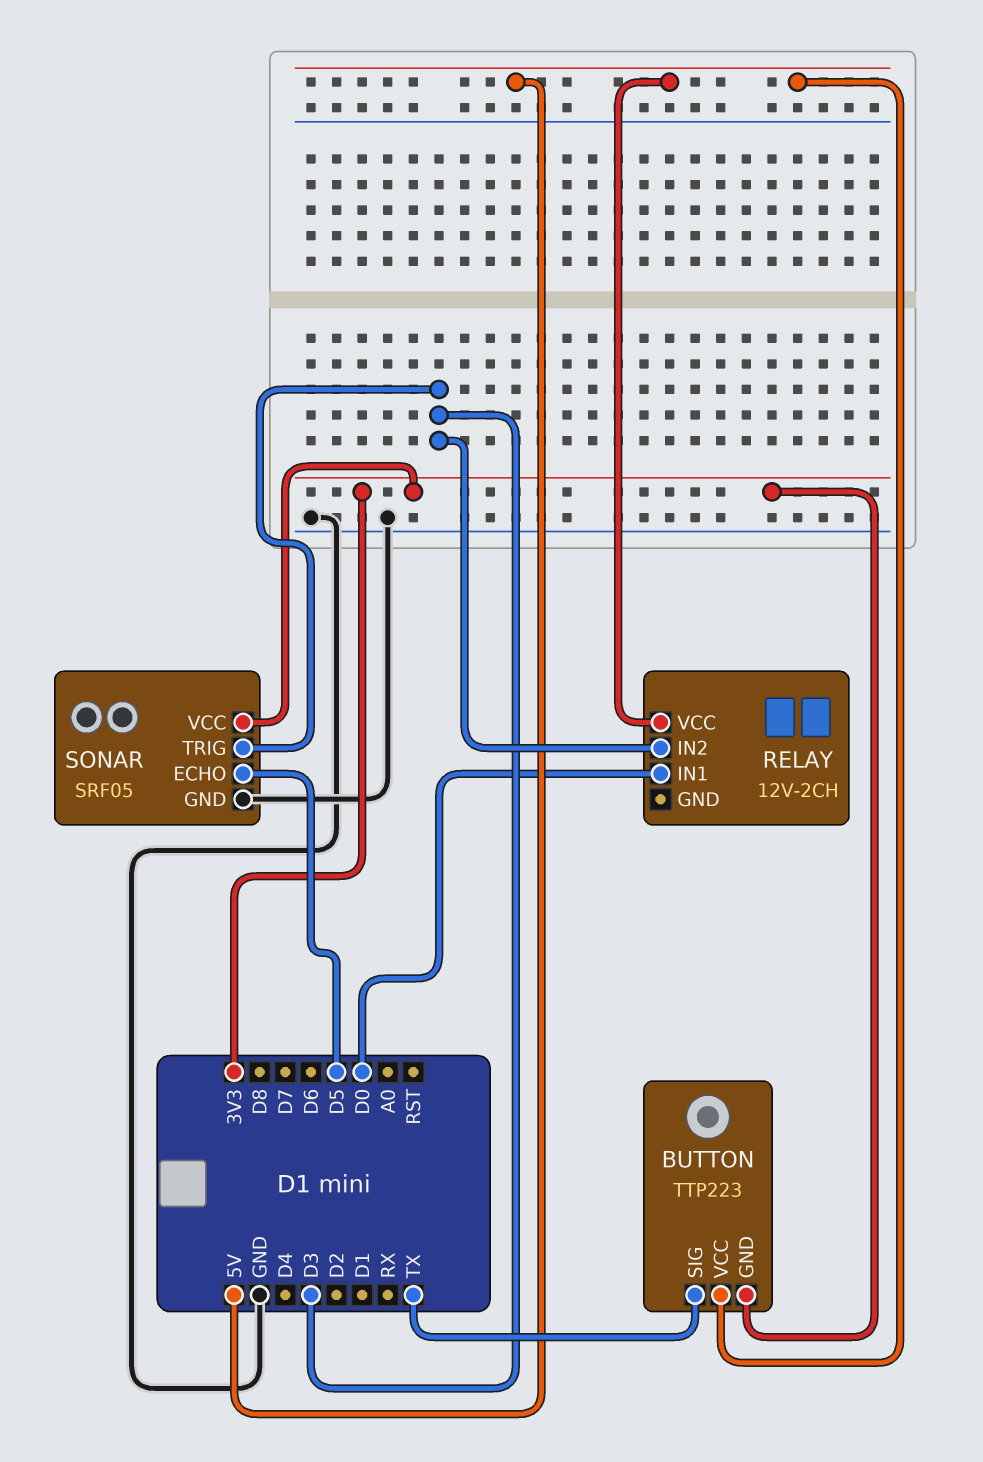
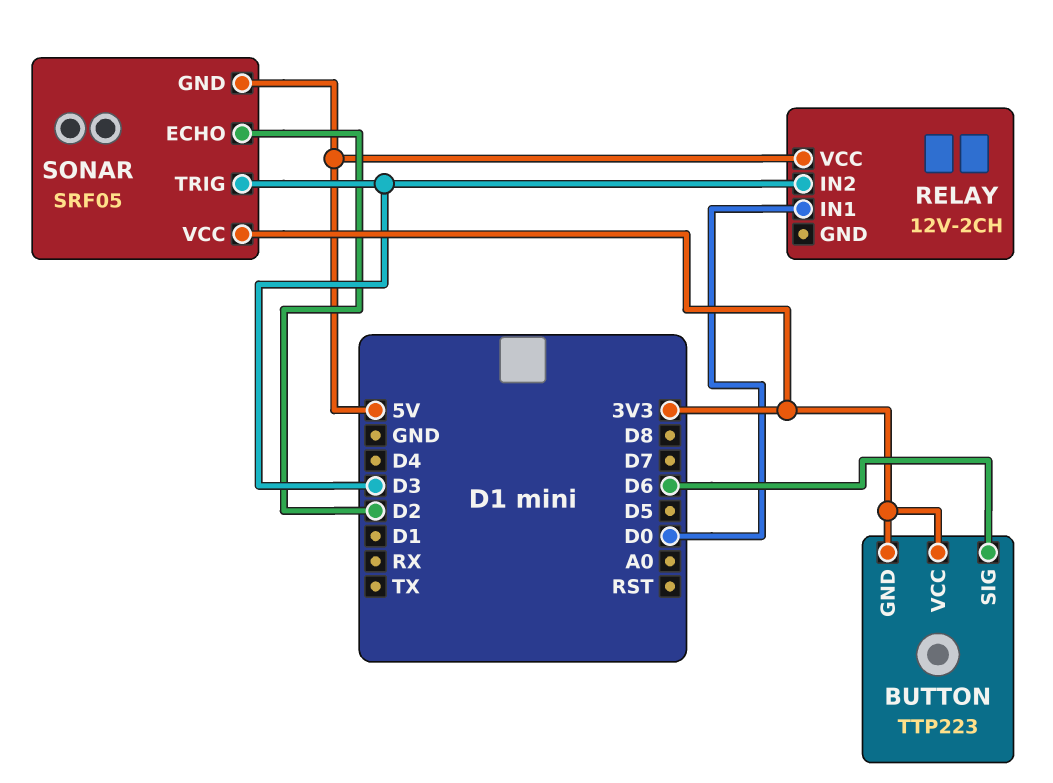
BUTTON pin SIG: TX -> D6
BUTTON pin VCC: 5V -> 3V3
SONAR pin ECHO: D5 -> D2
SONAR pin GND: GND -> 5V

